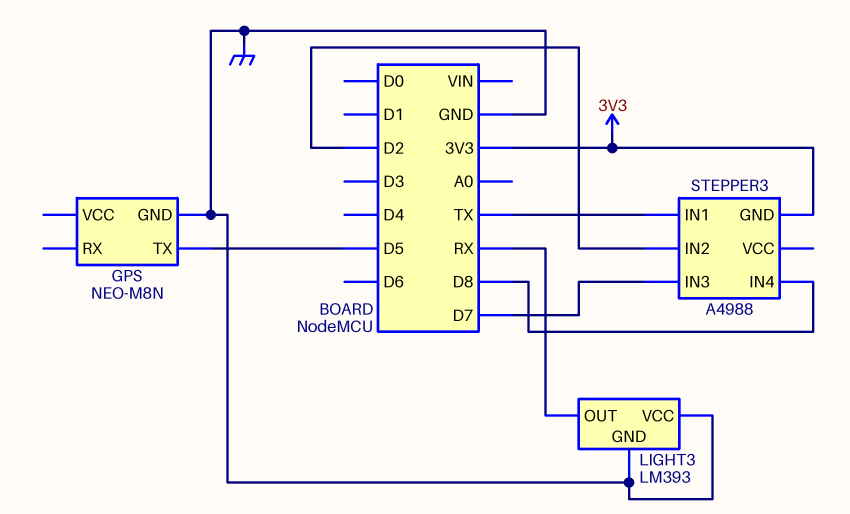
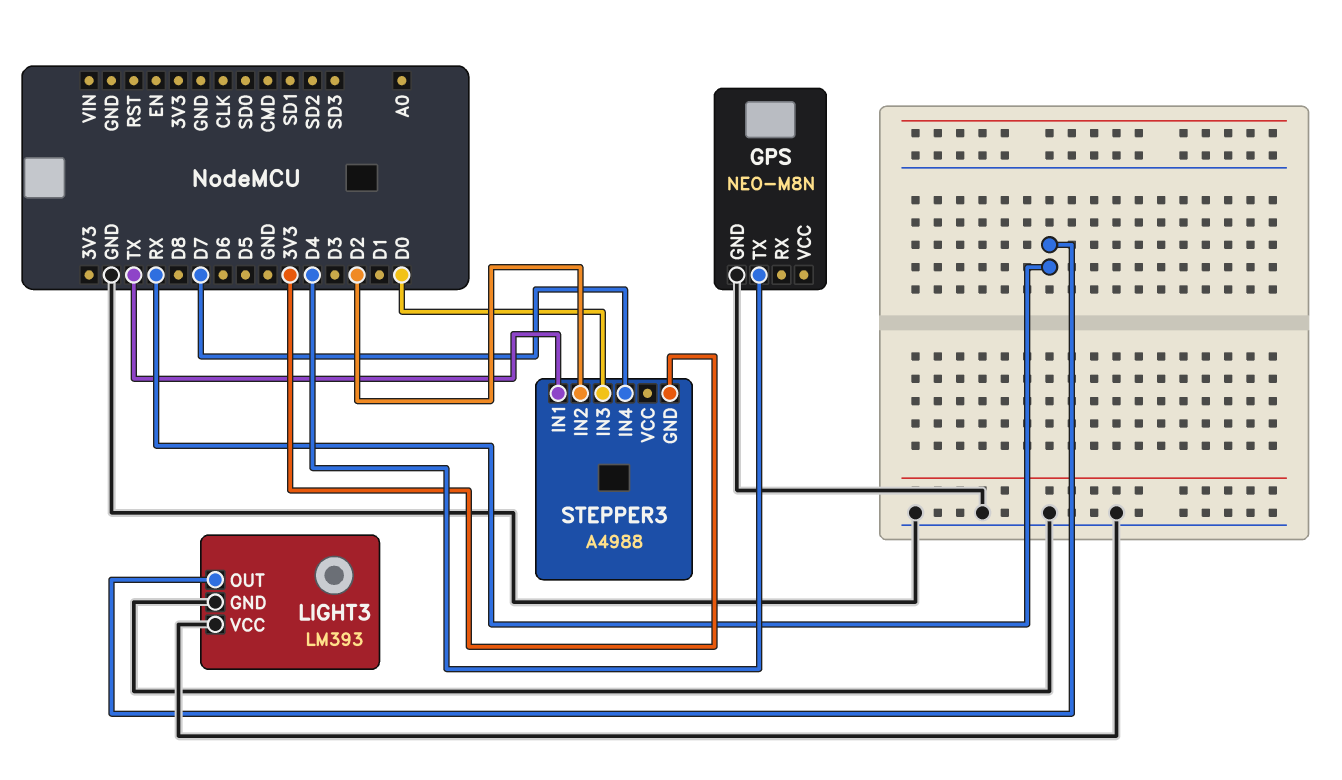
GPS pin TX: D5 -> D4
STEPPER3 pin IN3: D7 -> D0
STEPPER3 pin IN4: D8 -> D7

